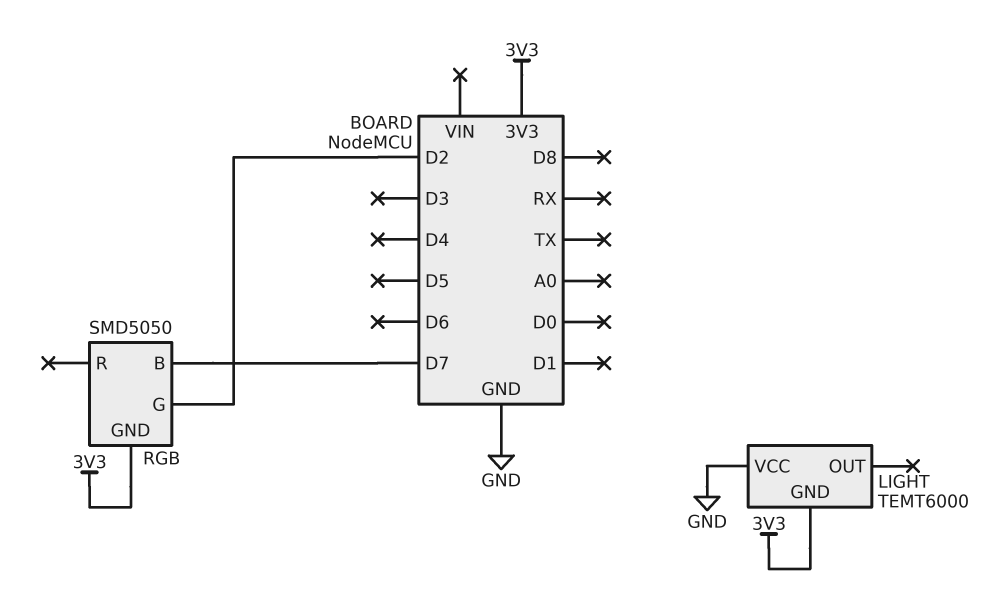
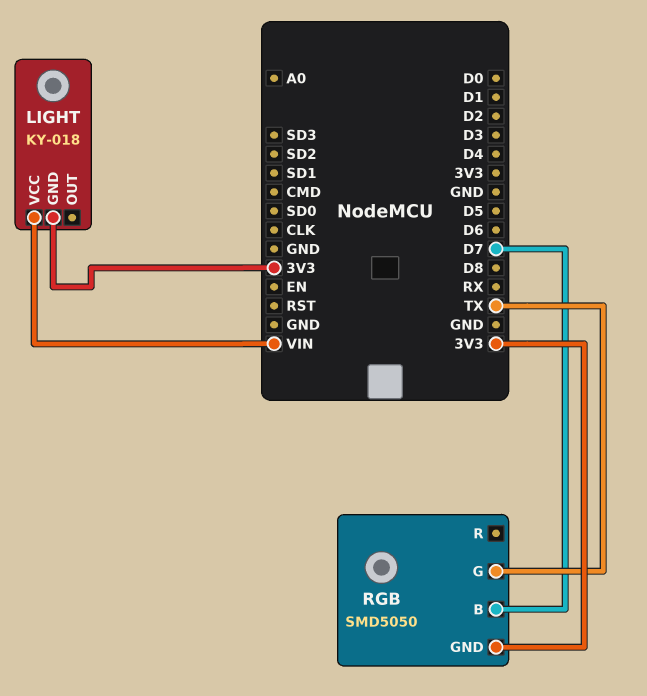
LIGHT: TEMT6000 -> KY-018
LIGHT pin VCC: GND -> VIN
RGB pin G: D2 -> TX

